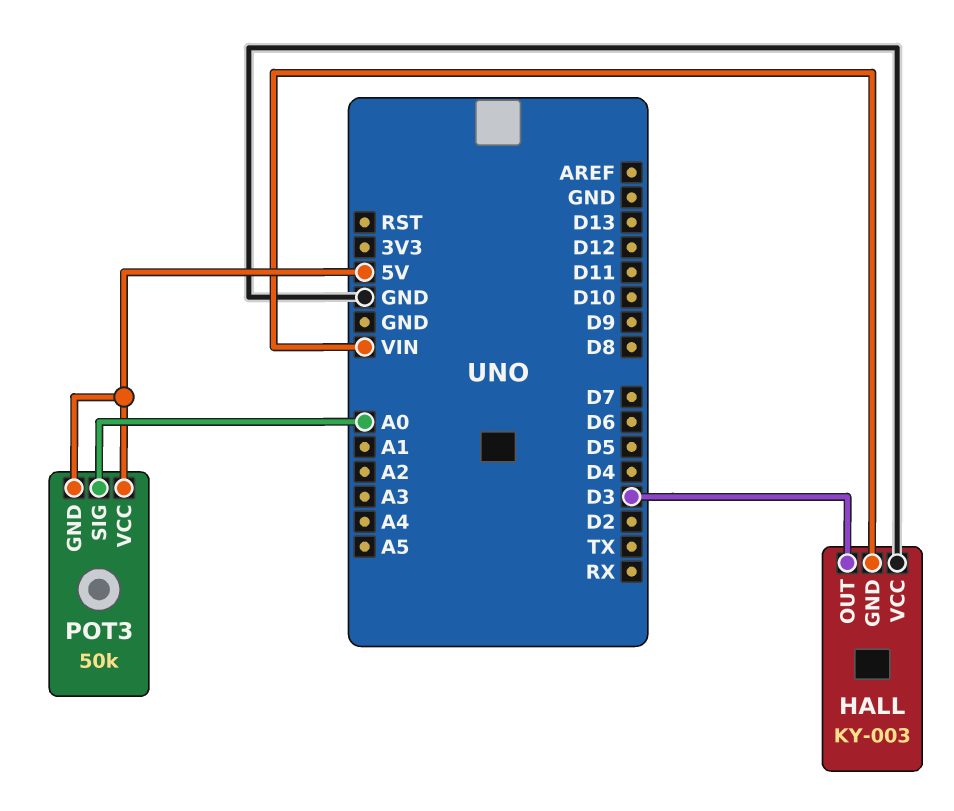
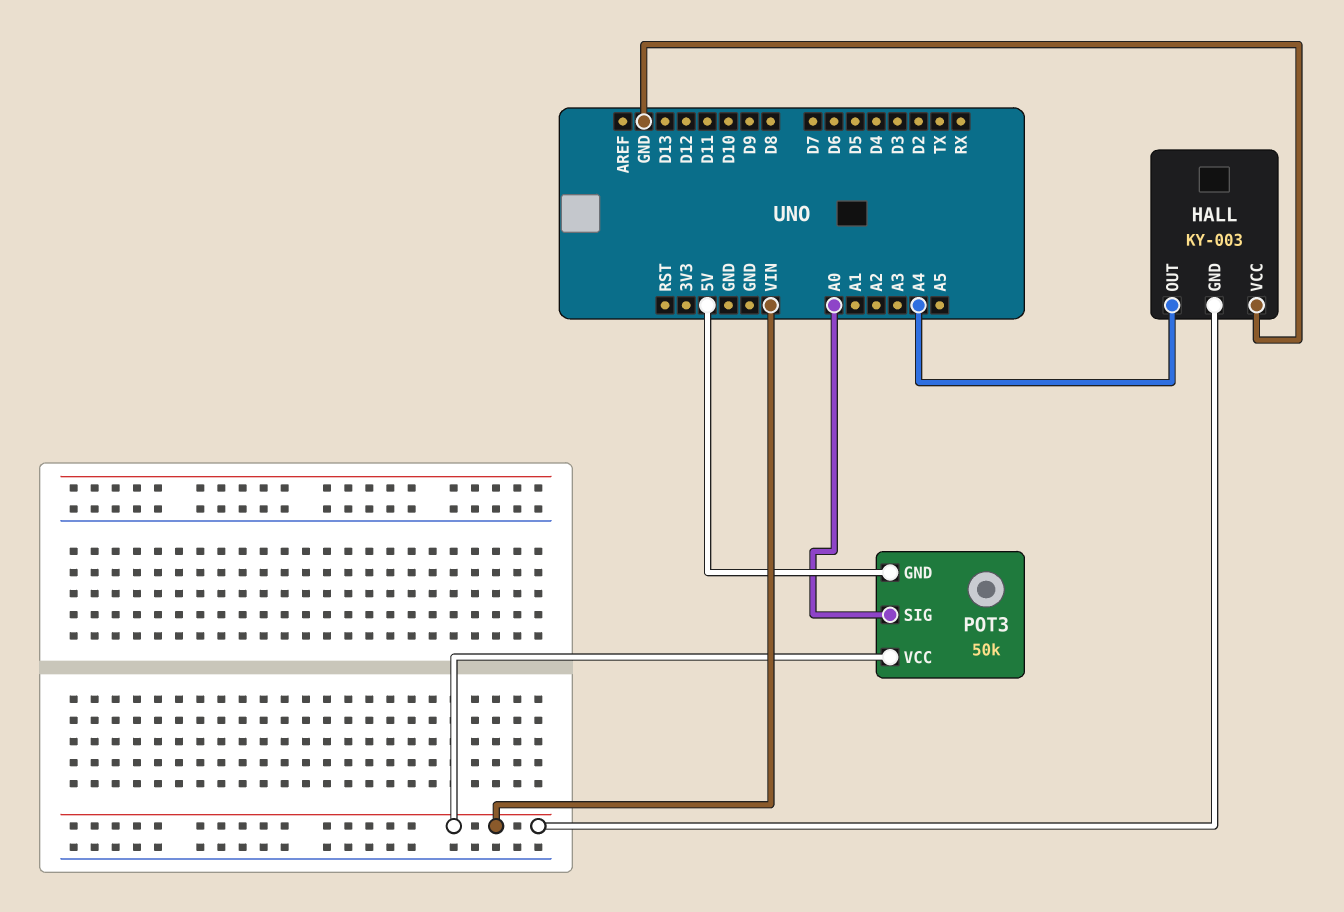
HALL pin OUT: D3 -> A4
POT3 pin VCC: 5V -> VIN

